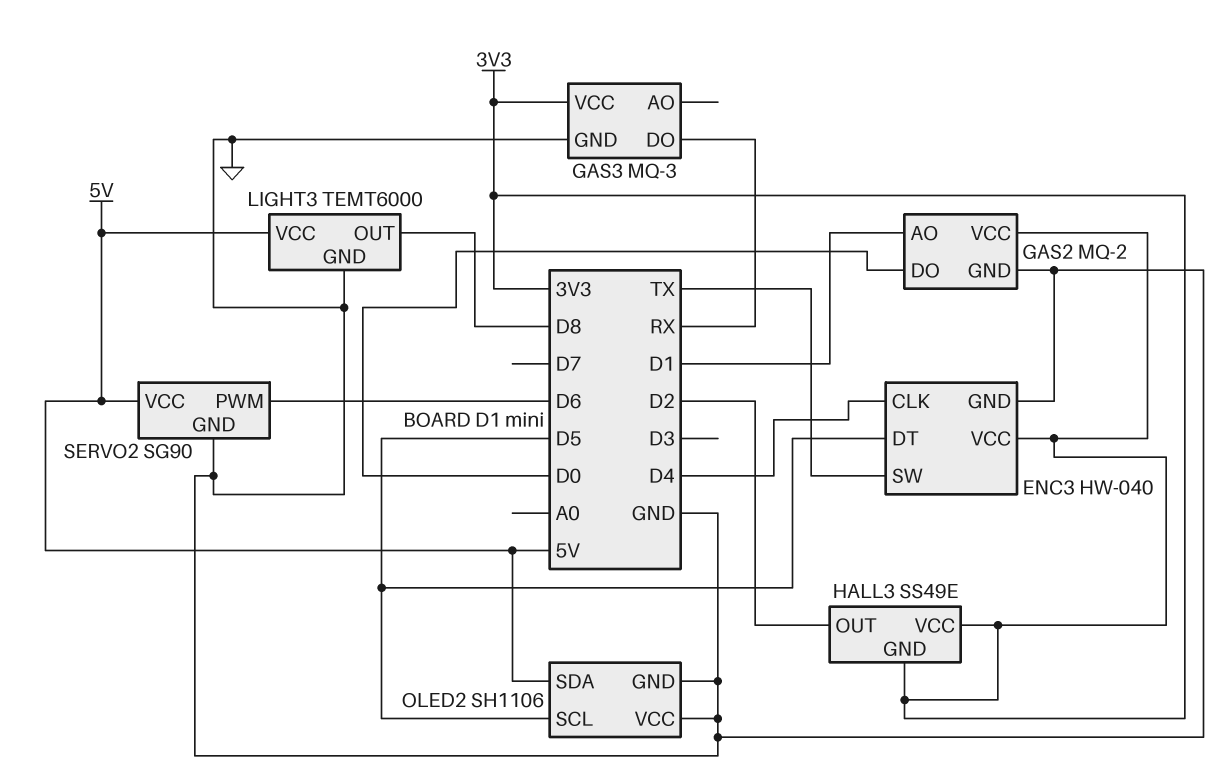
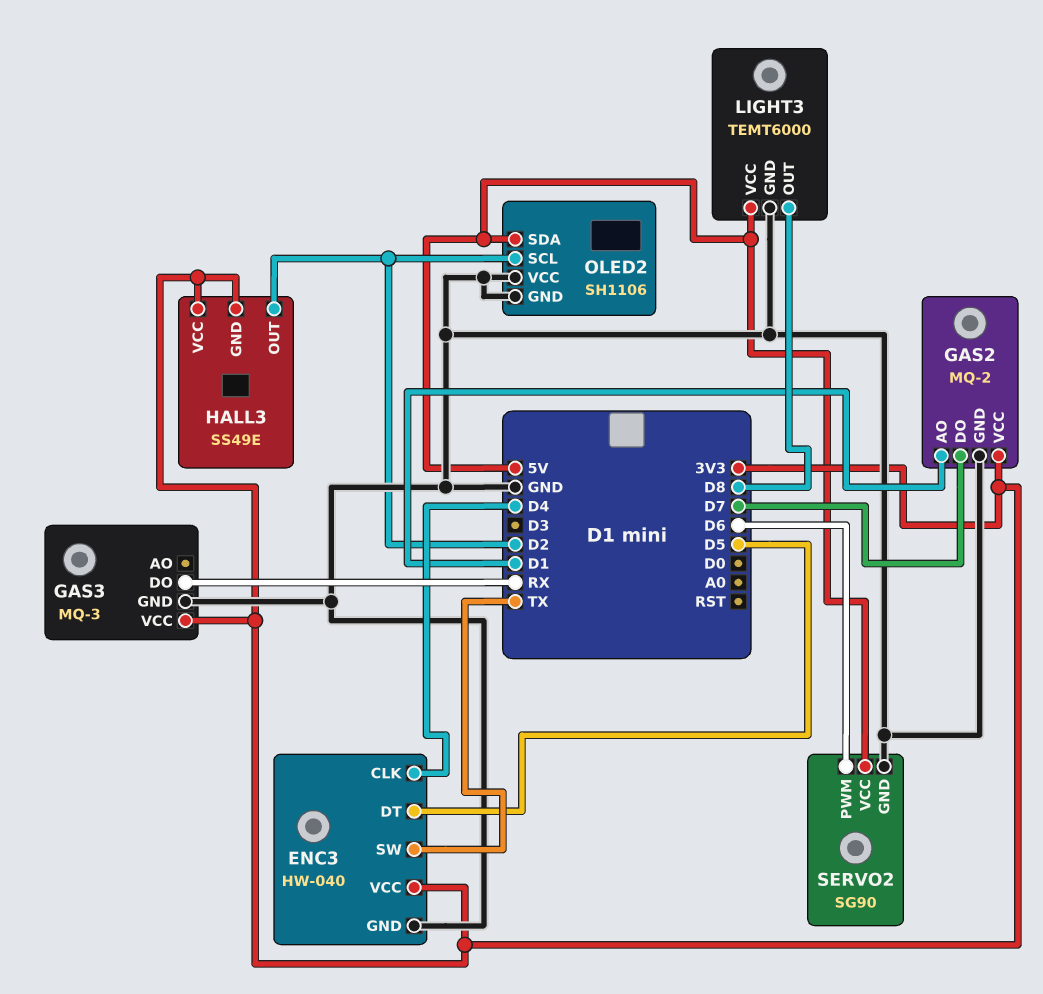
GAS2 pin DO: D0 -> D7
OLED2 pin SCL: D5 -> D2

